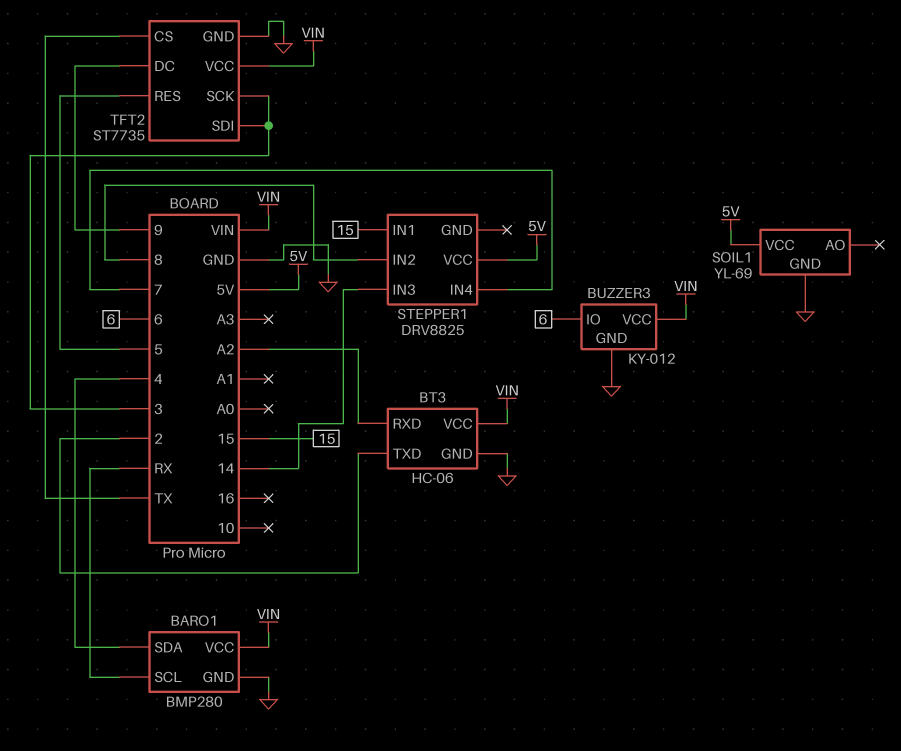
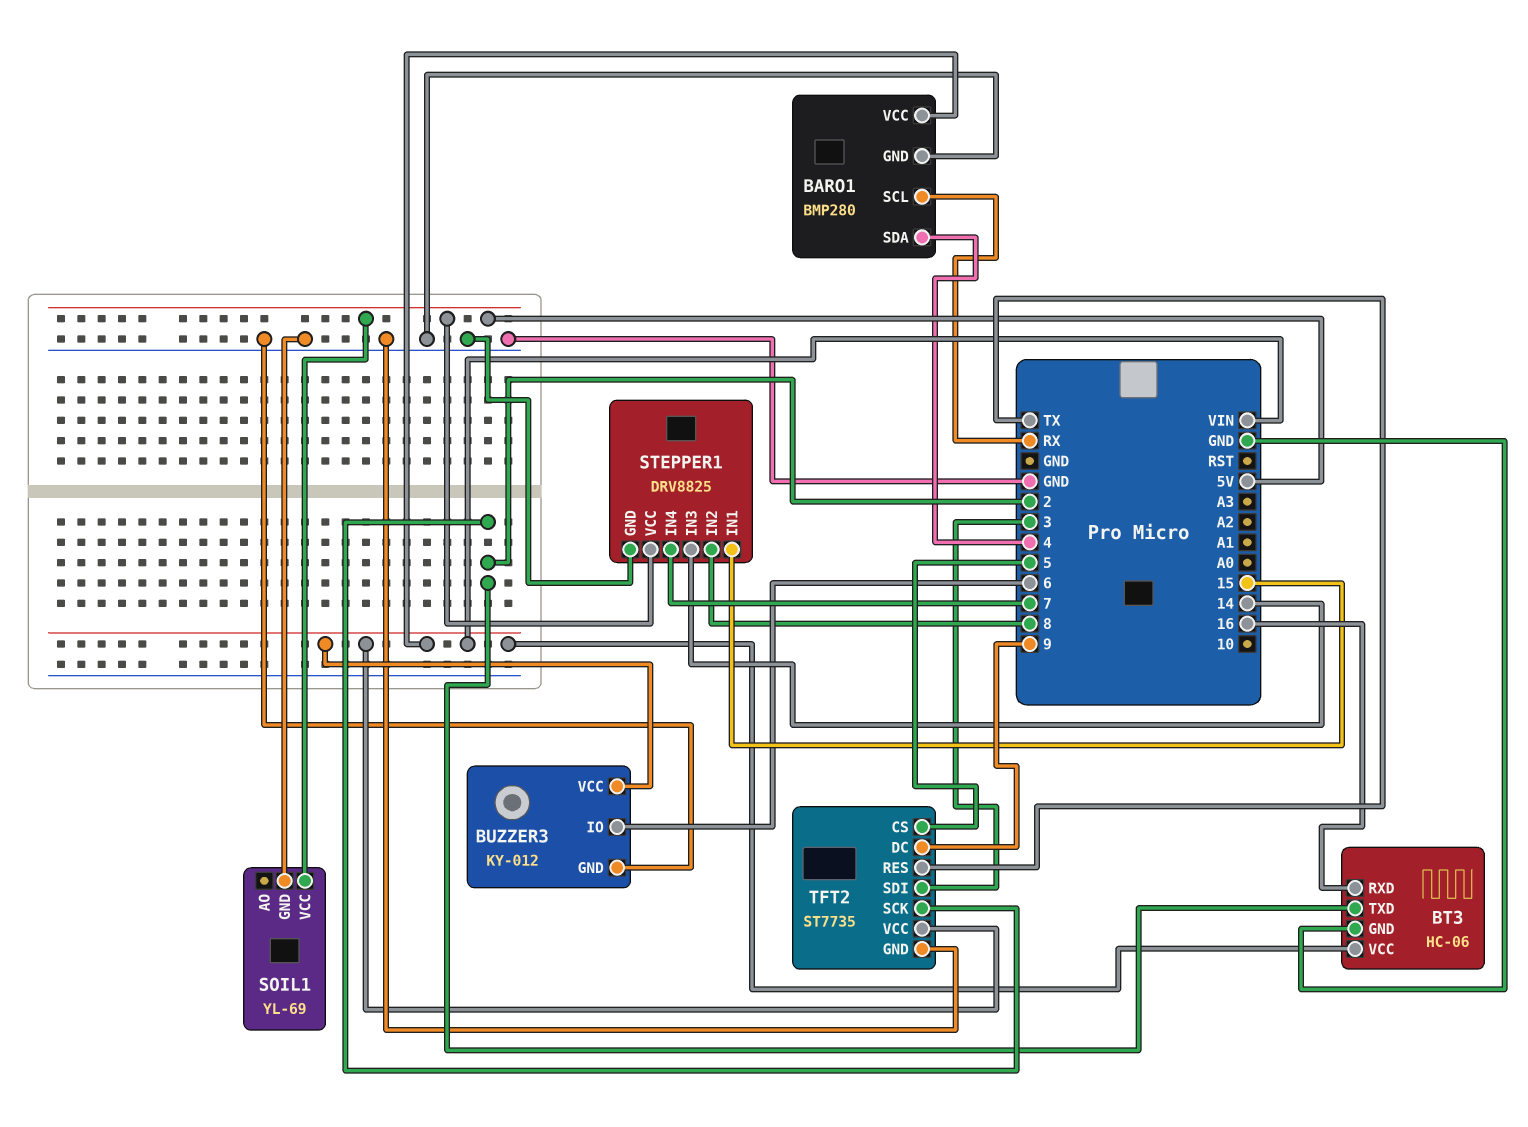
BT3 pin RXD: A2 -> 16
STEPPER1 pin GND: none -> GND
TFT2 pin CS: TX -> 5
TFT2 pin RES: 5 -> TX
TFT2 pin SCK: 3 -> 2

